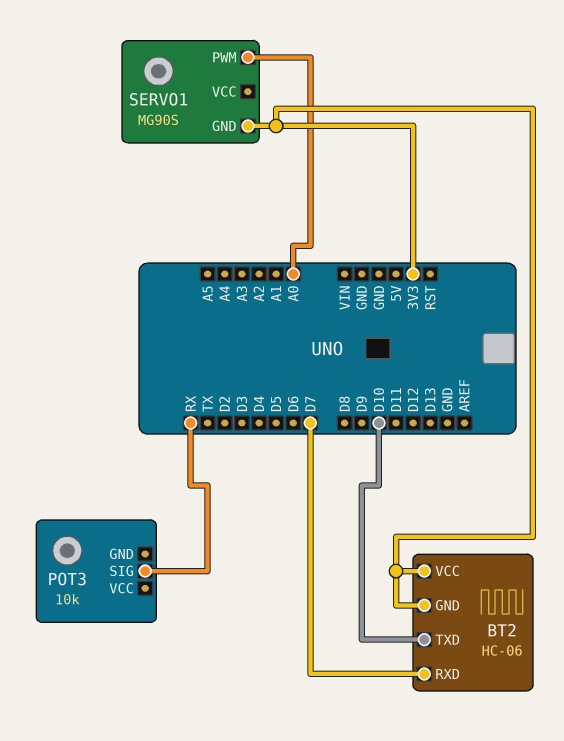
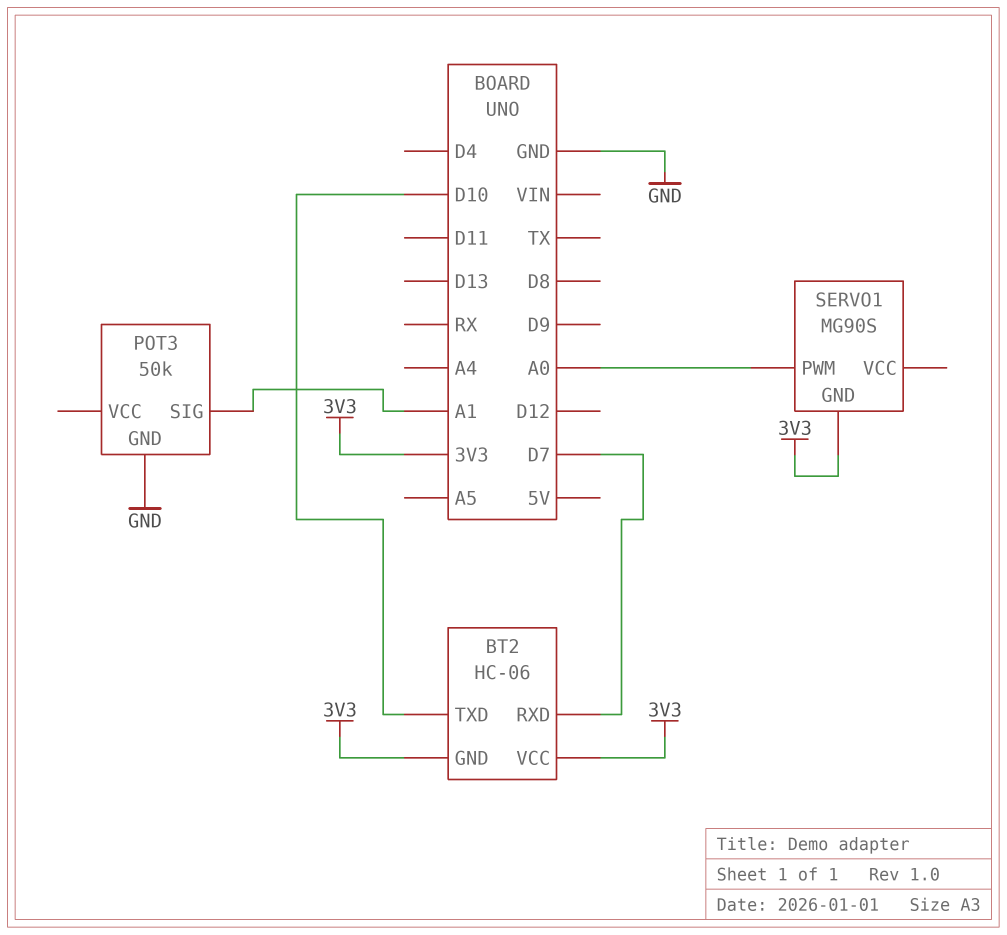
POT3: 10k -> 50k
POT3 pin GND: none -> GND
POT3 pin SIG: RX -> A1

